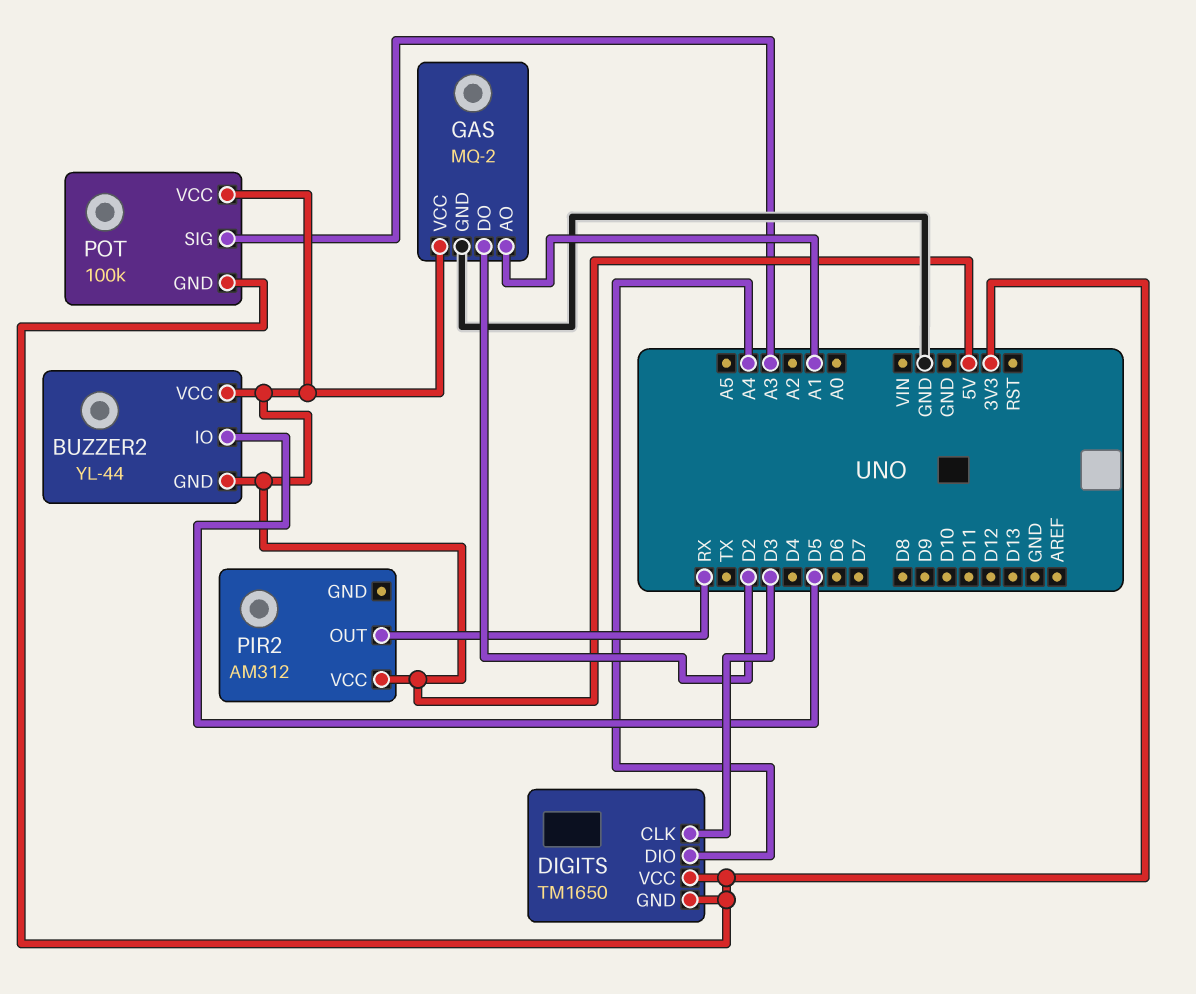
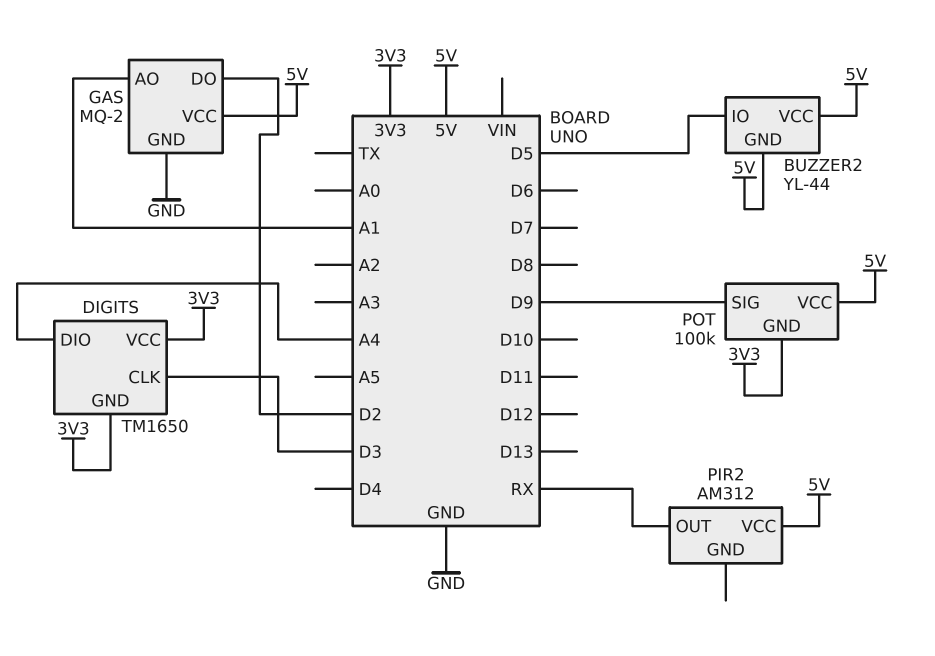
POT pin SIG: A3 -> D9

